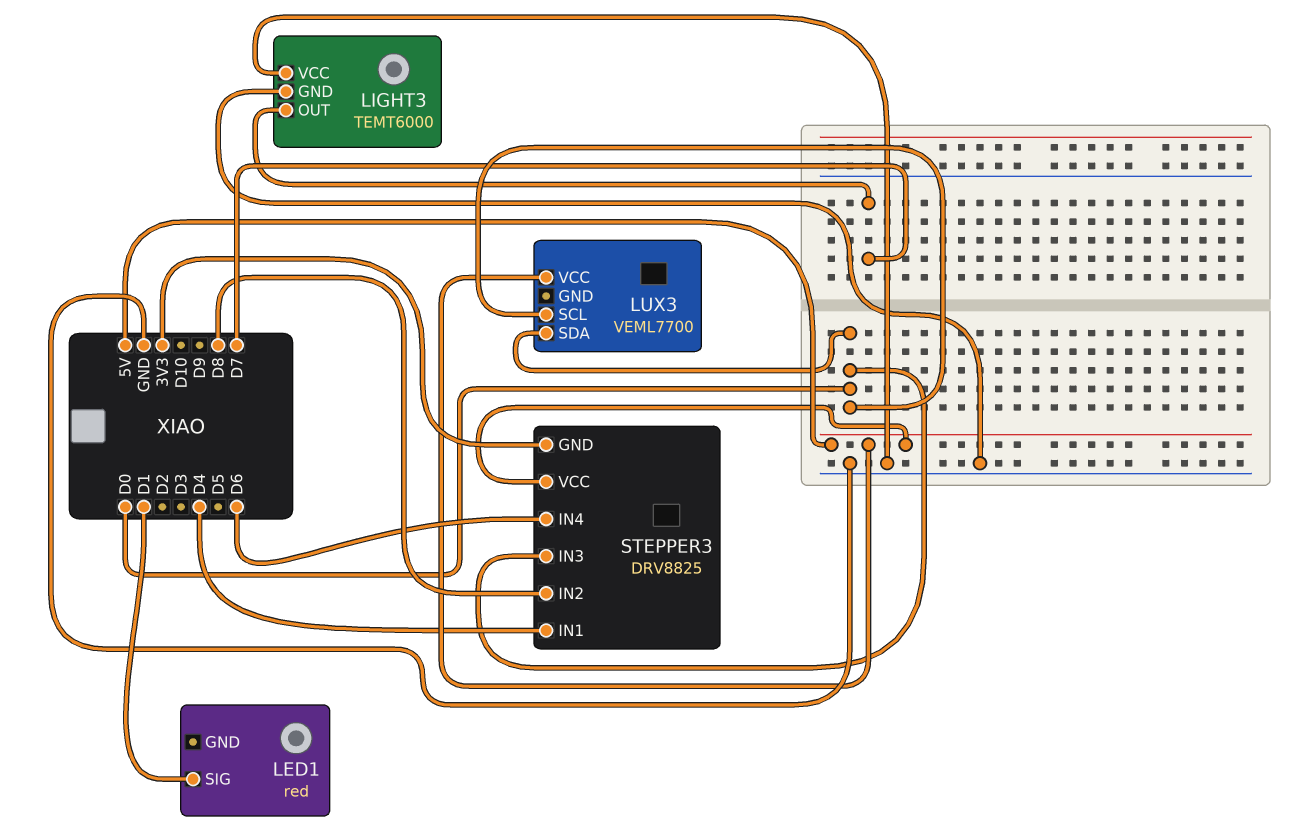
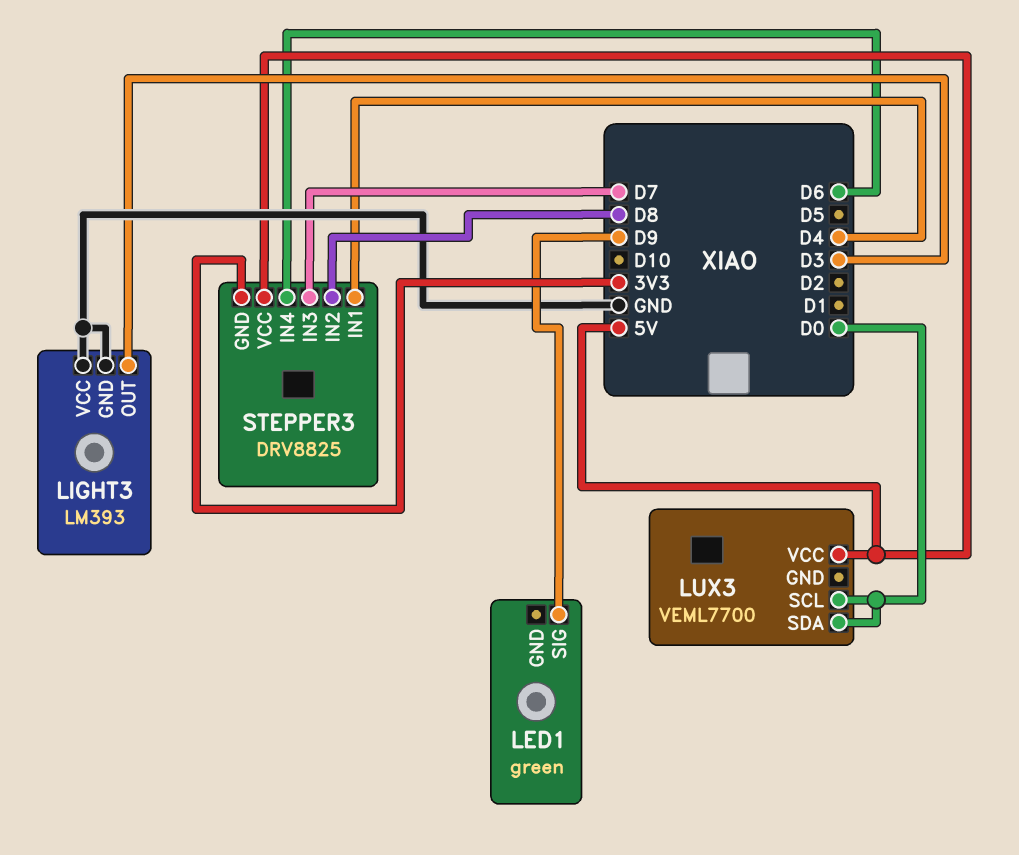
LED1: red -> green
LED1 pin SIG: D1 -> D9
LIGHT3: TEMT6000 -> LM393
LIGHT3 pin OUT: D7 -> D3
STEPPER3 pin IN3: D0 -> D7

